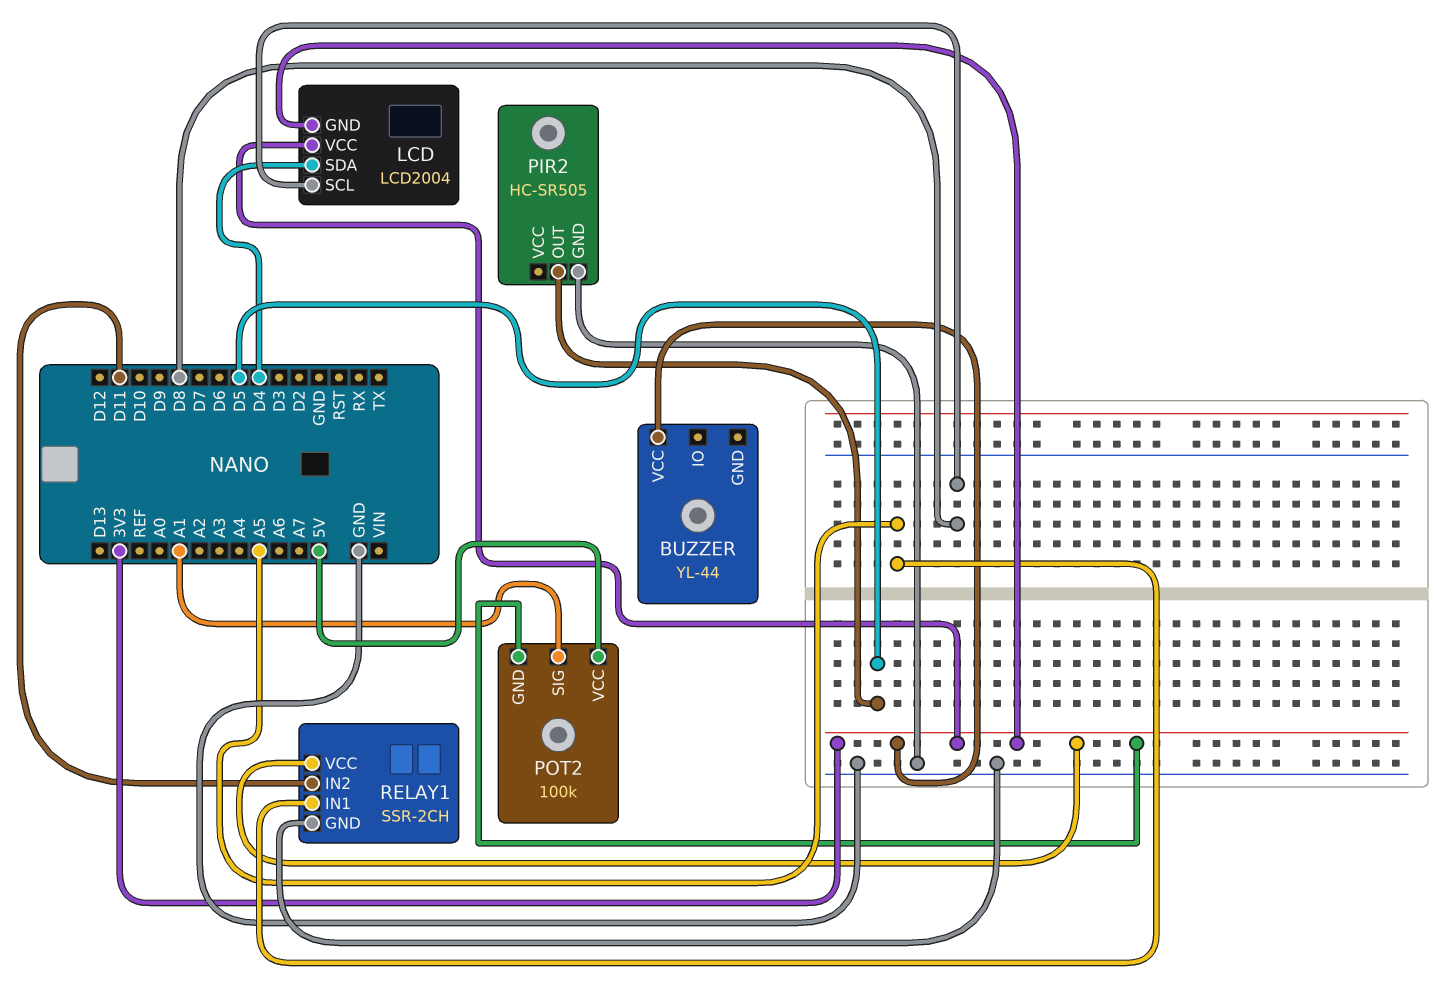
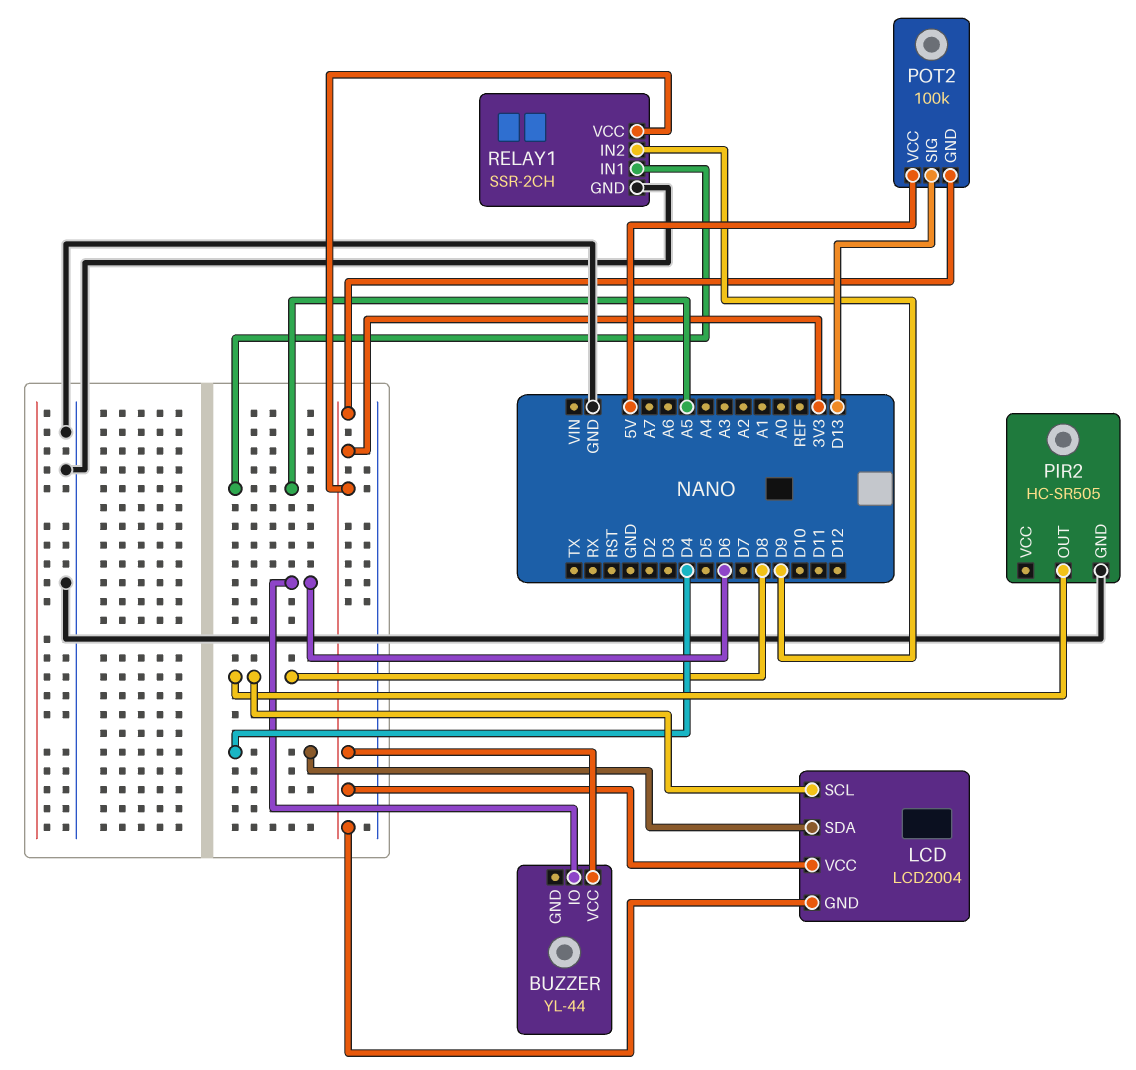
BUZZER pin IO: none -> D6
PIR2 pin OUT: D5 -> D8
POT2 pin SIG: A1 -> D13
RELAY1 pin IN2: D11 -> D9

